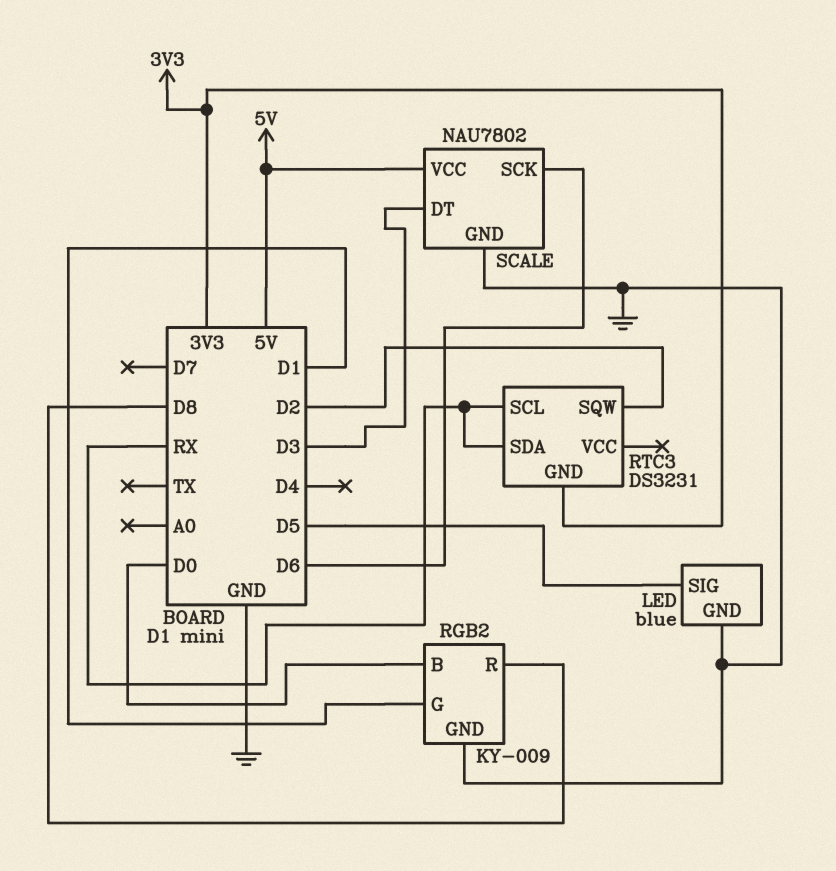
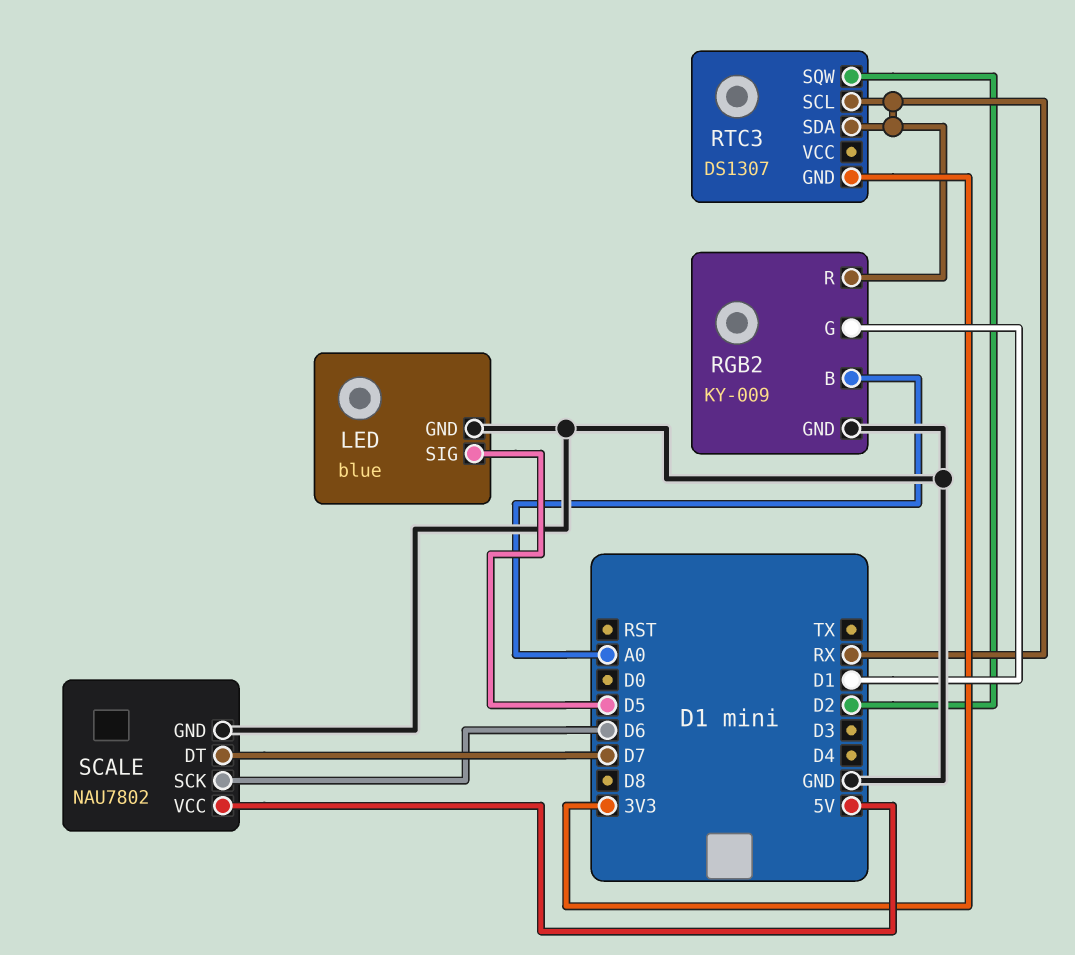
RGB2 pin B: D0 -> A0
RGB2 pin R: D8 -> RX
RTC3: DS3231 -> DS1307
SCALE pin DT: D3 -> D7

